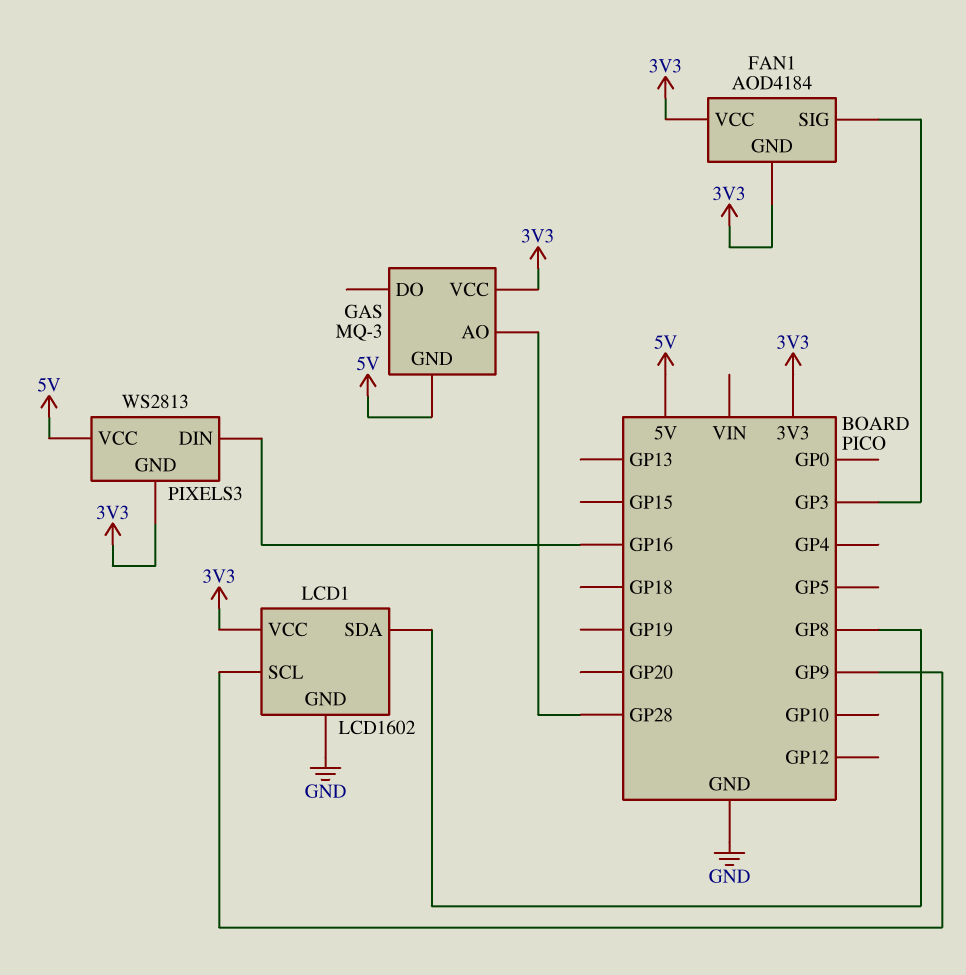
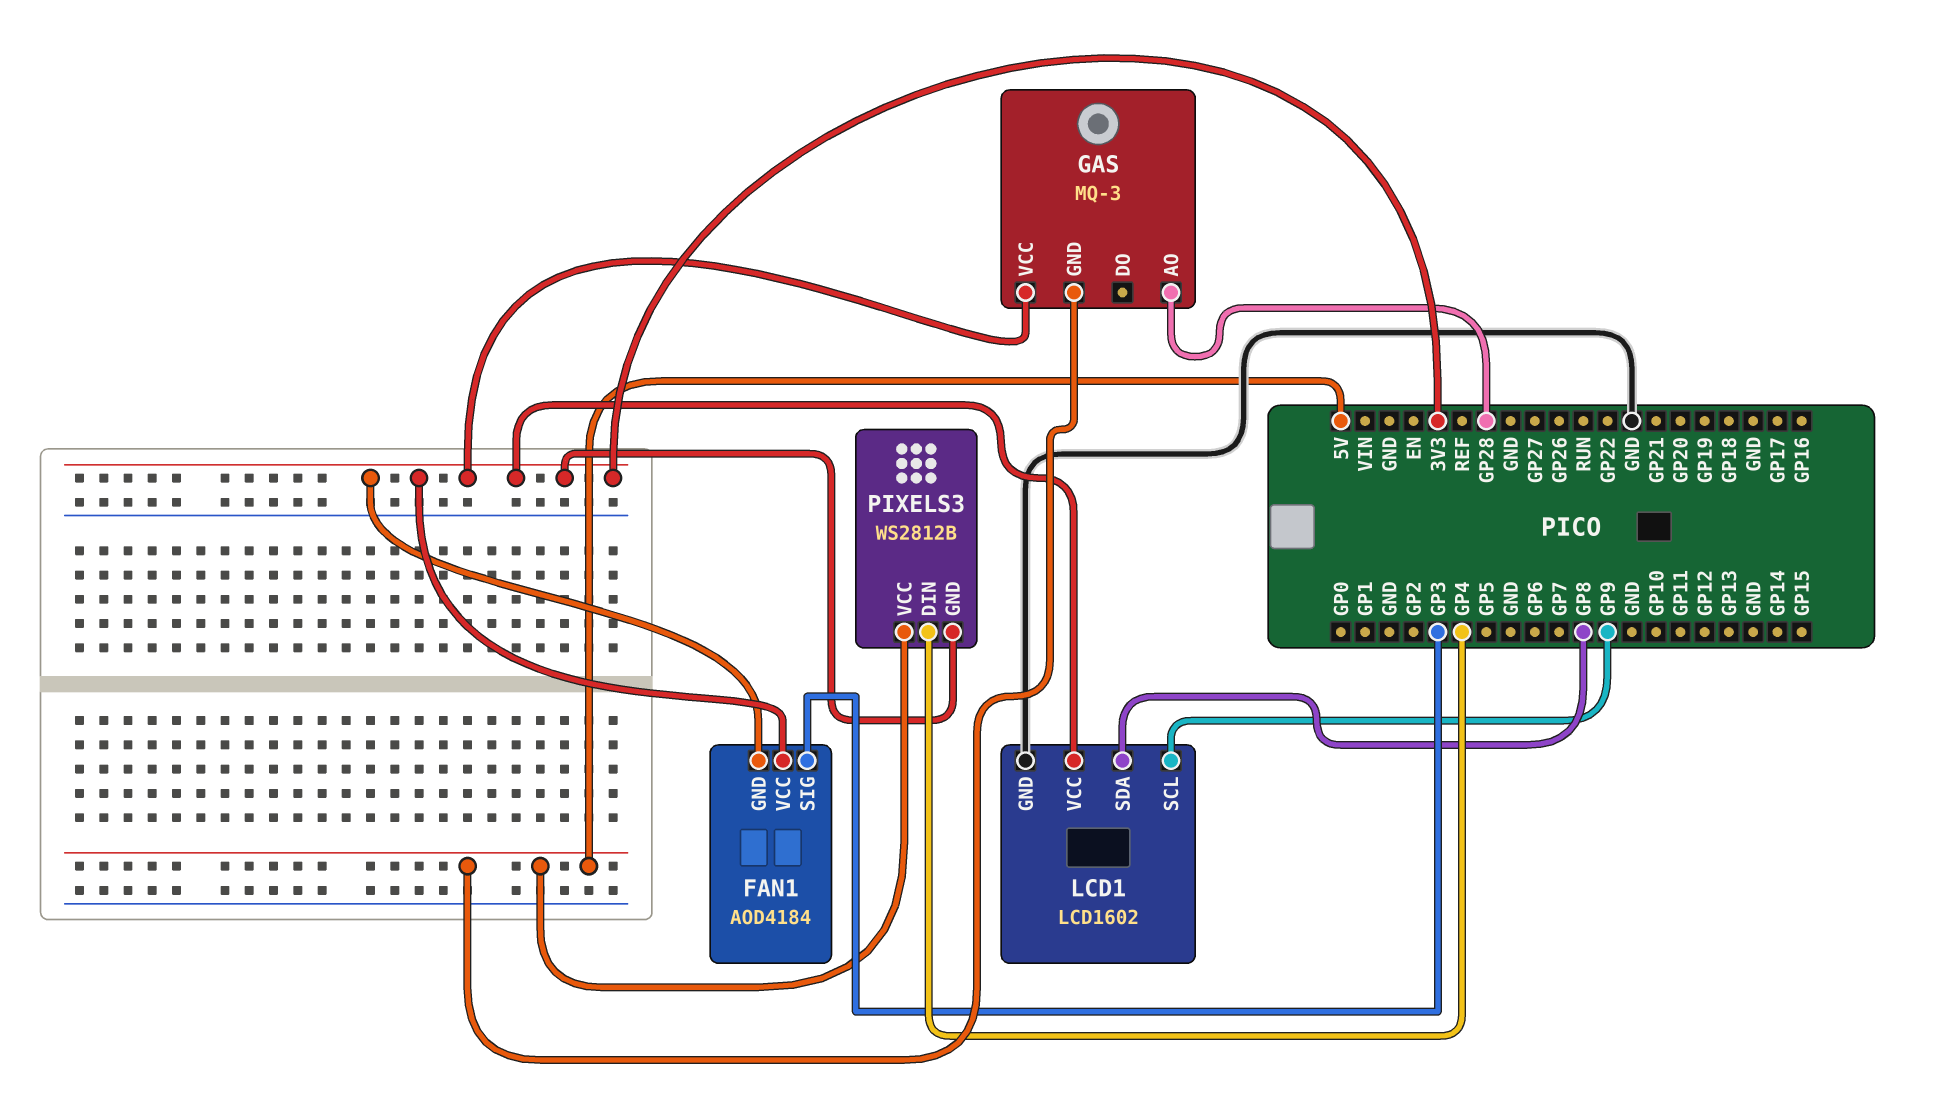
PIXELS3: WS2813 -> WS2812B
PIXELS3 pin DIN: GP16 -> GP4

